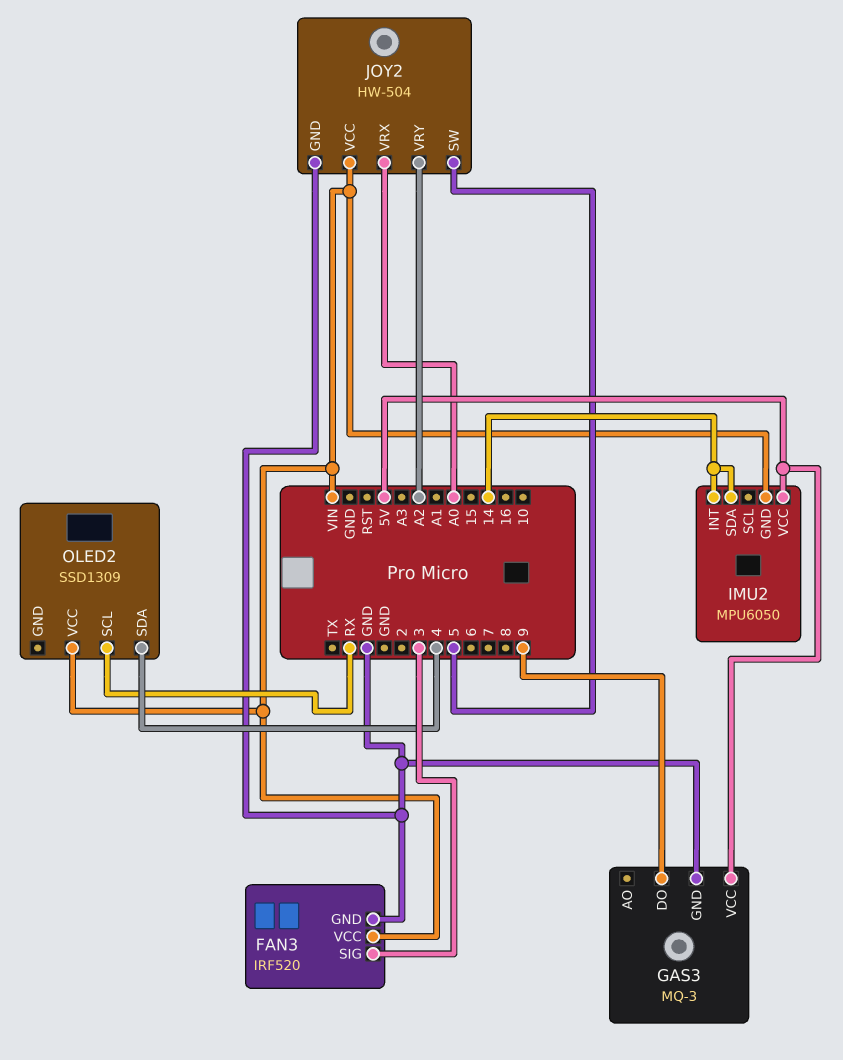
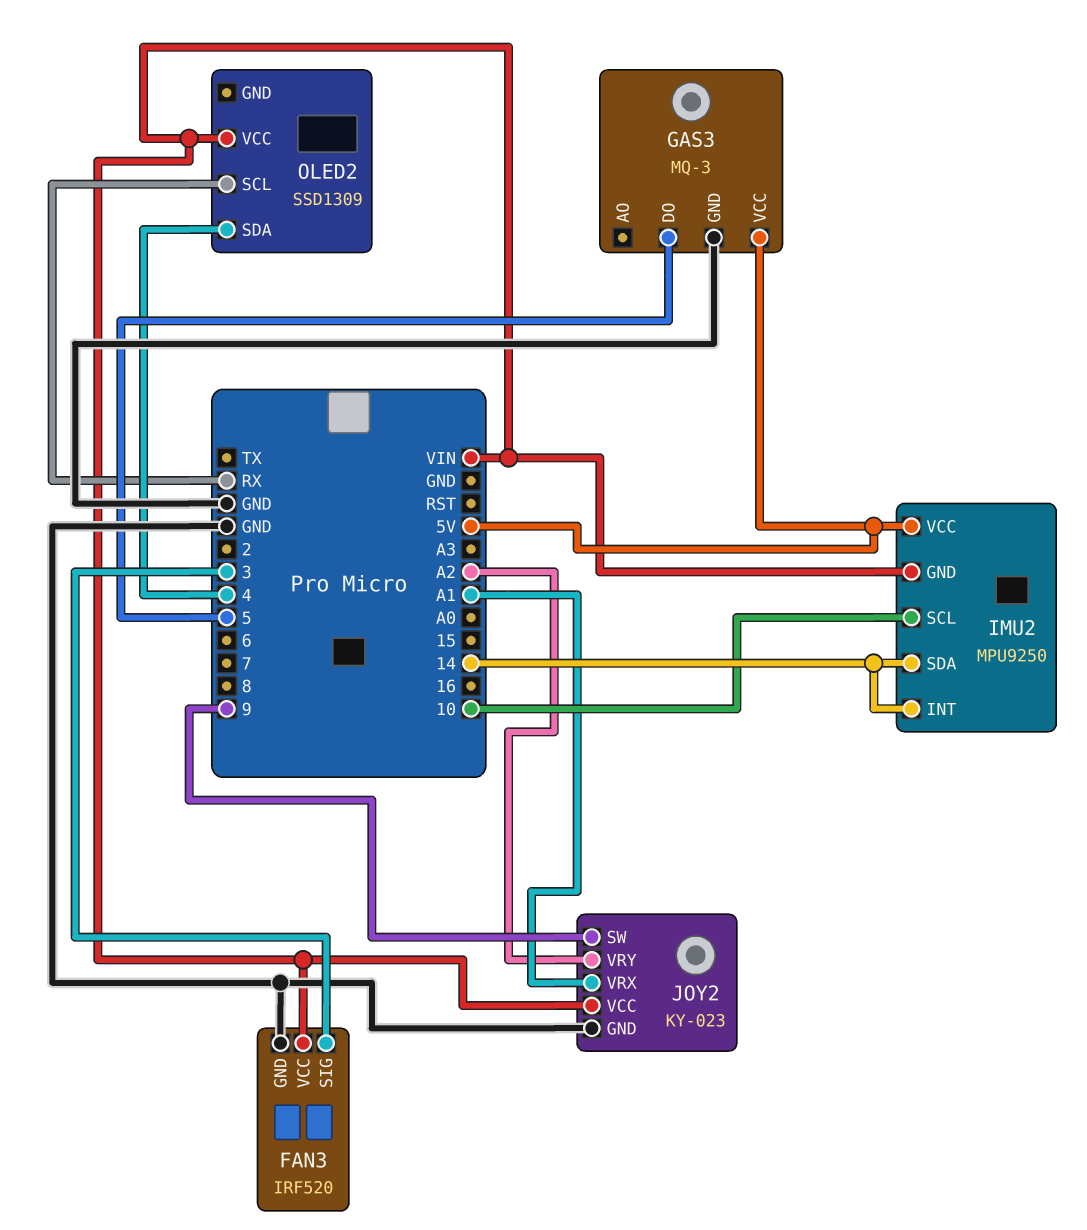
GAS3 pin DO: 9 -> 5
IMU2: MPU6050 -> MPU9250
IMU2 pin SCL: none -> 10
JOY2: HW-504 -> KY-023
JOY2 pin SW: 5 -> 9
JOY2 pin VRX: A0 -> A1

